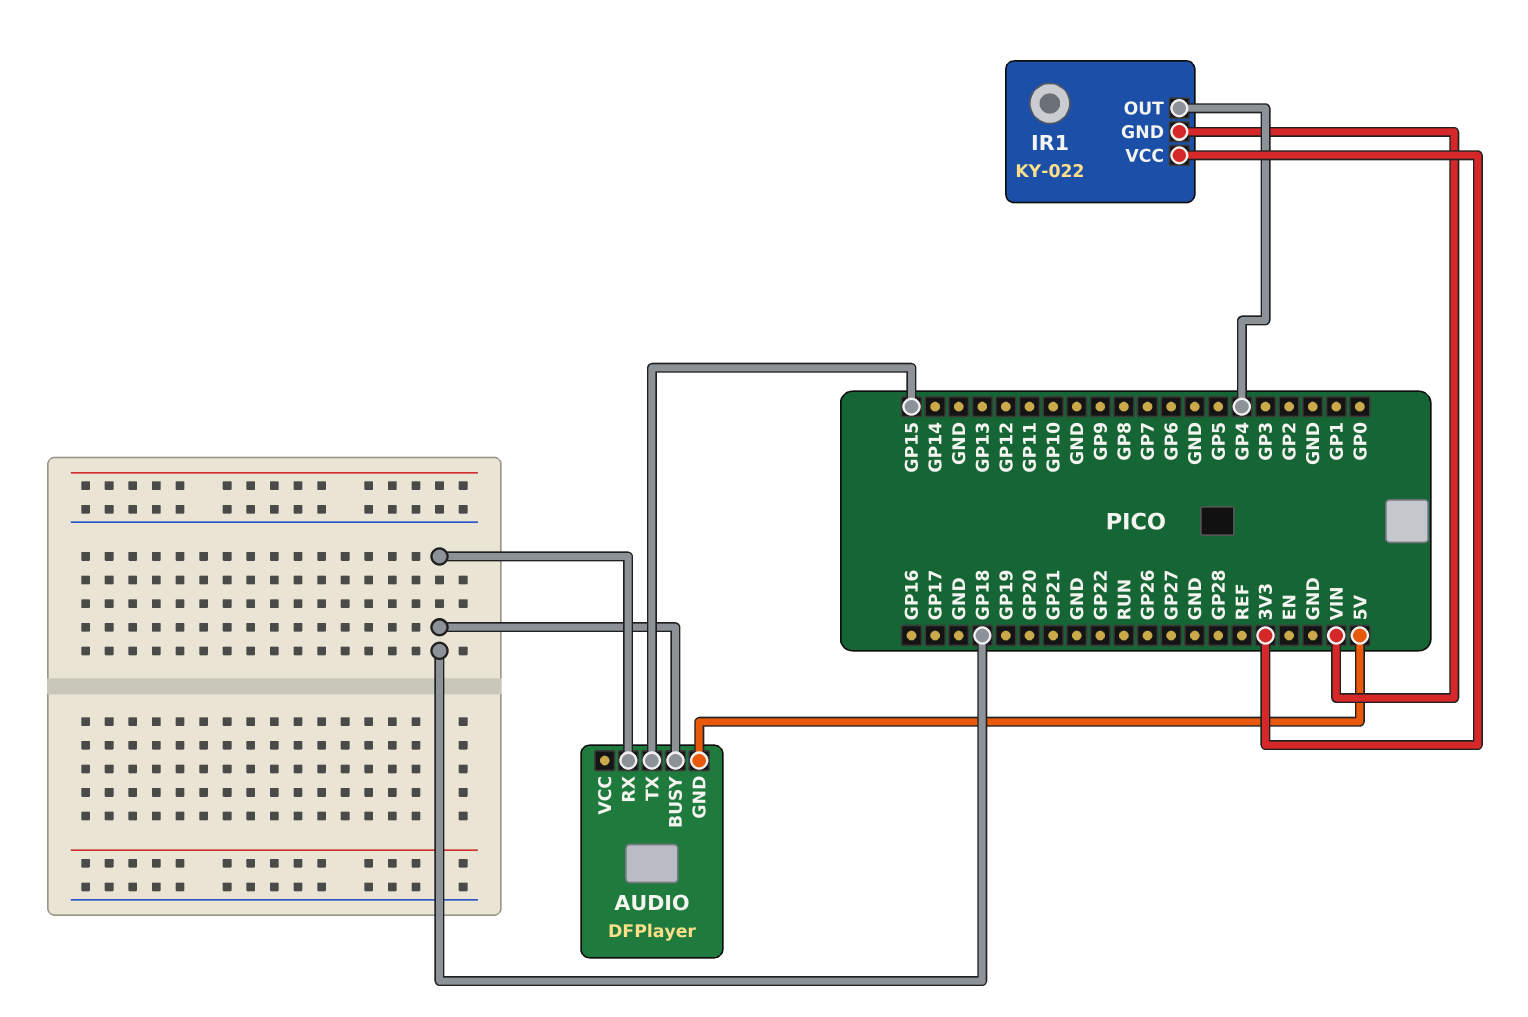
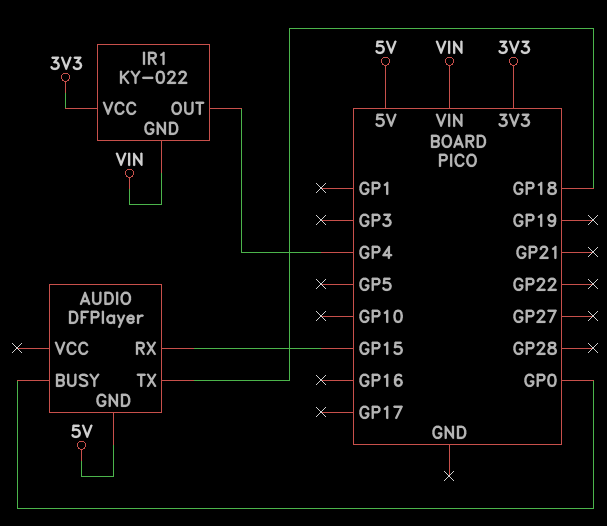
AUDIO pin BUSY: GP18 -> GP0
AUDIO pin RX: GP18 -> GP15
AUDIO pin TX: GP15 -> GP18

